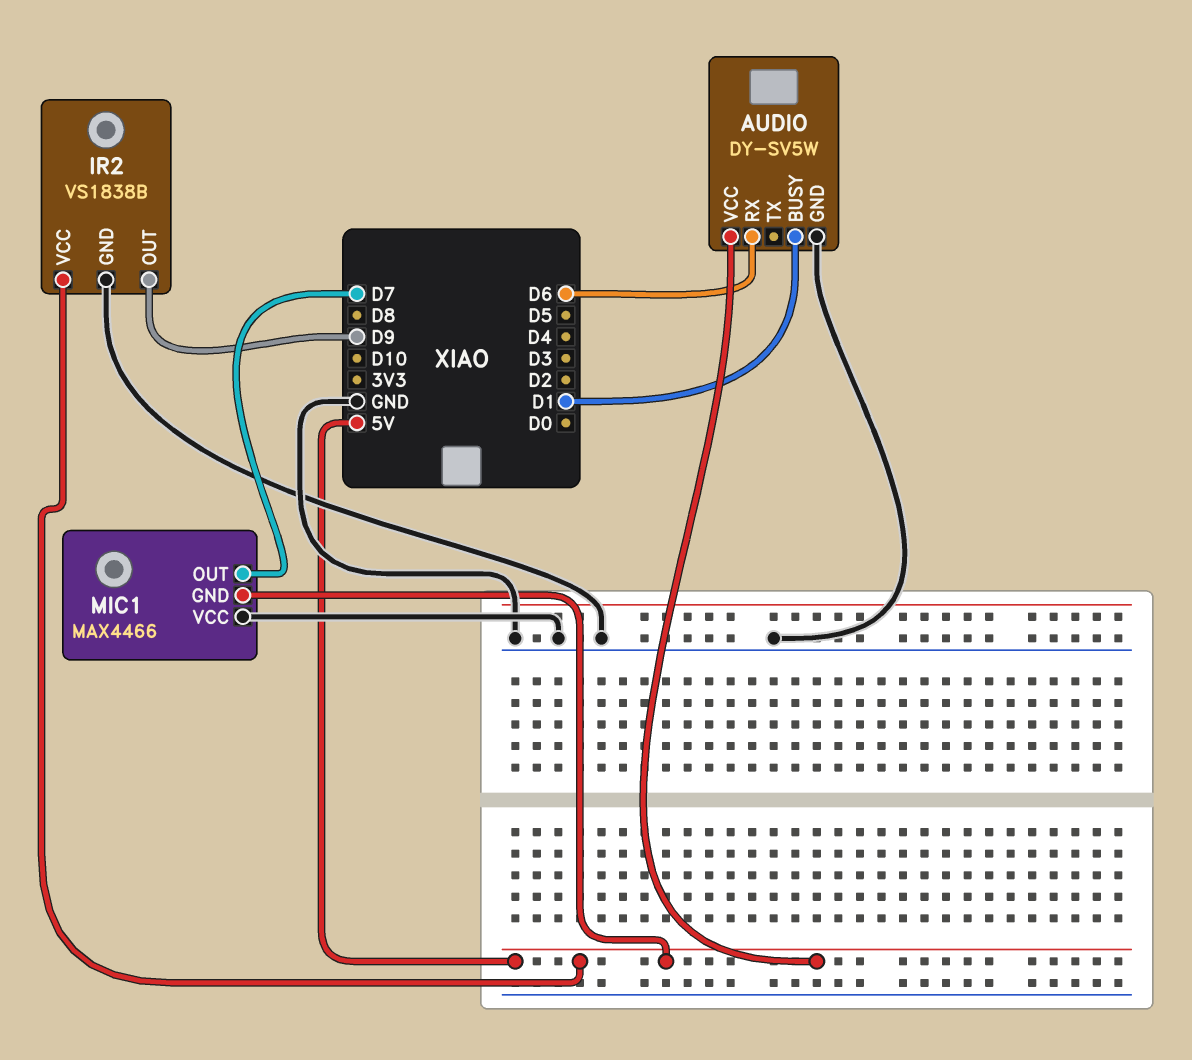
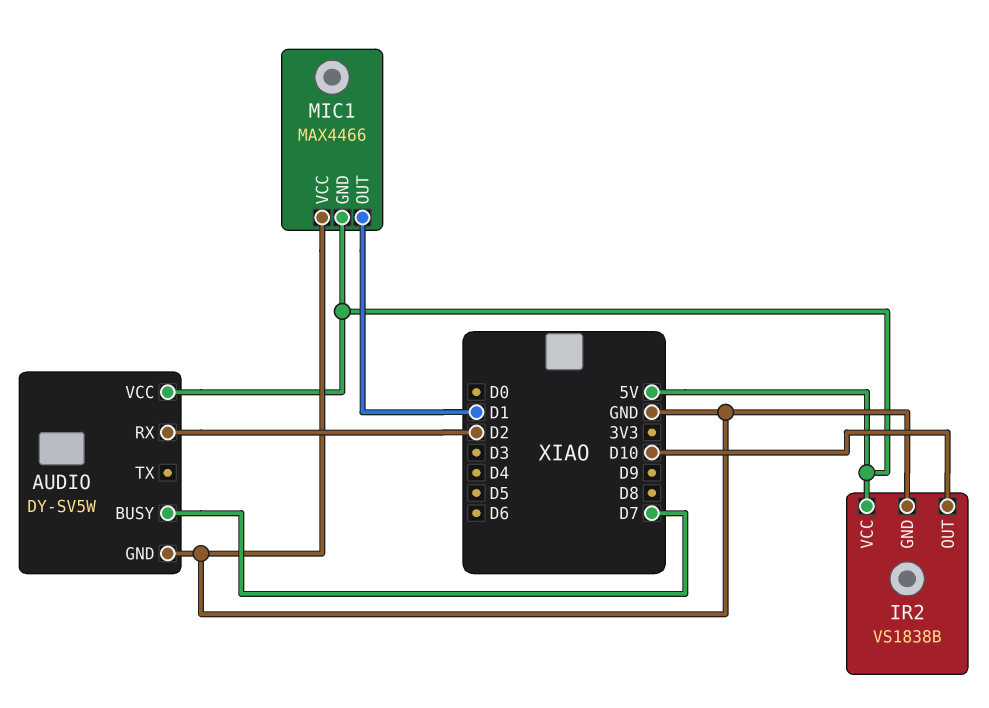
AUDIO pin BUSY: D1 -> D7
AUDIO pin RX: D6 -> D2
IR2 pin OUT: D9 -> D10
MIC1 pin OUT: D7 -> D1

